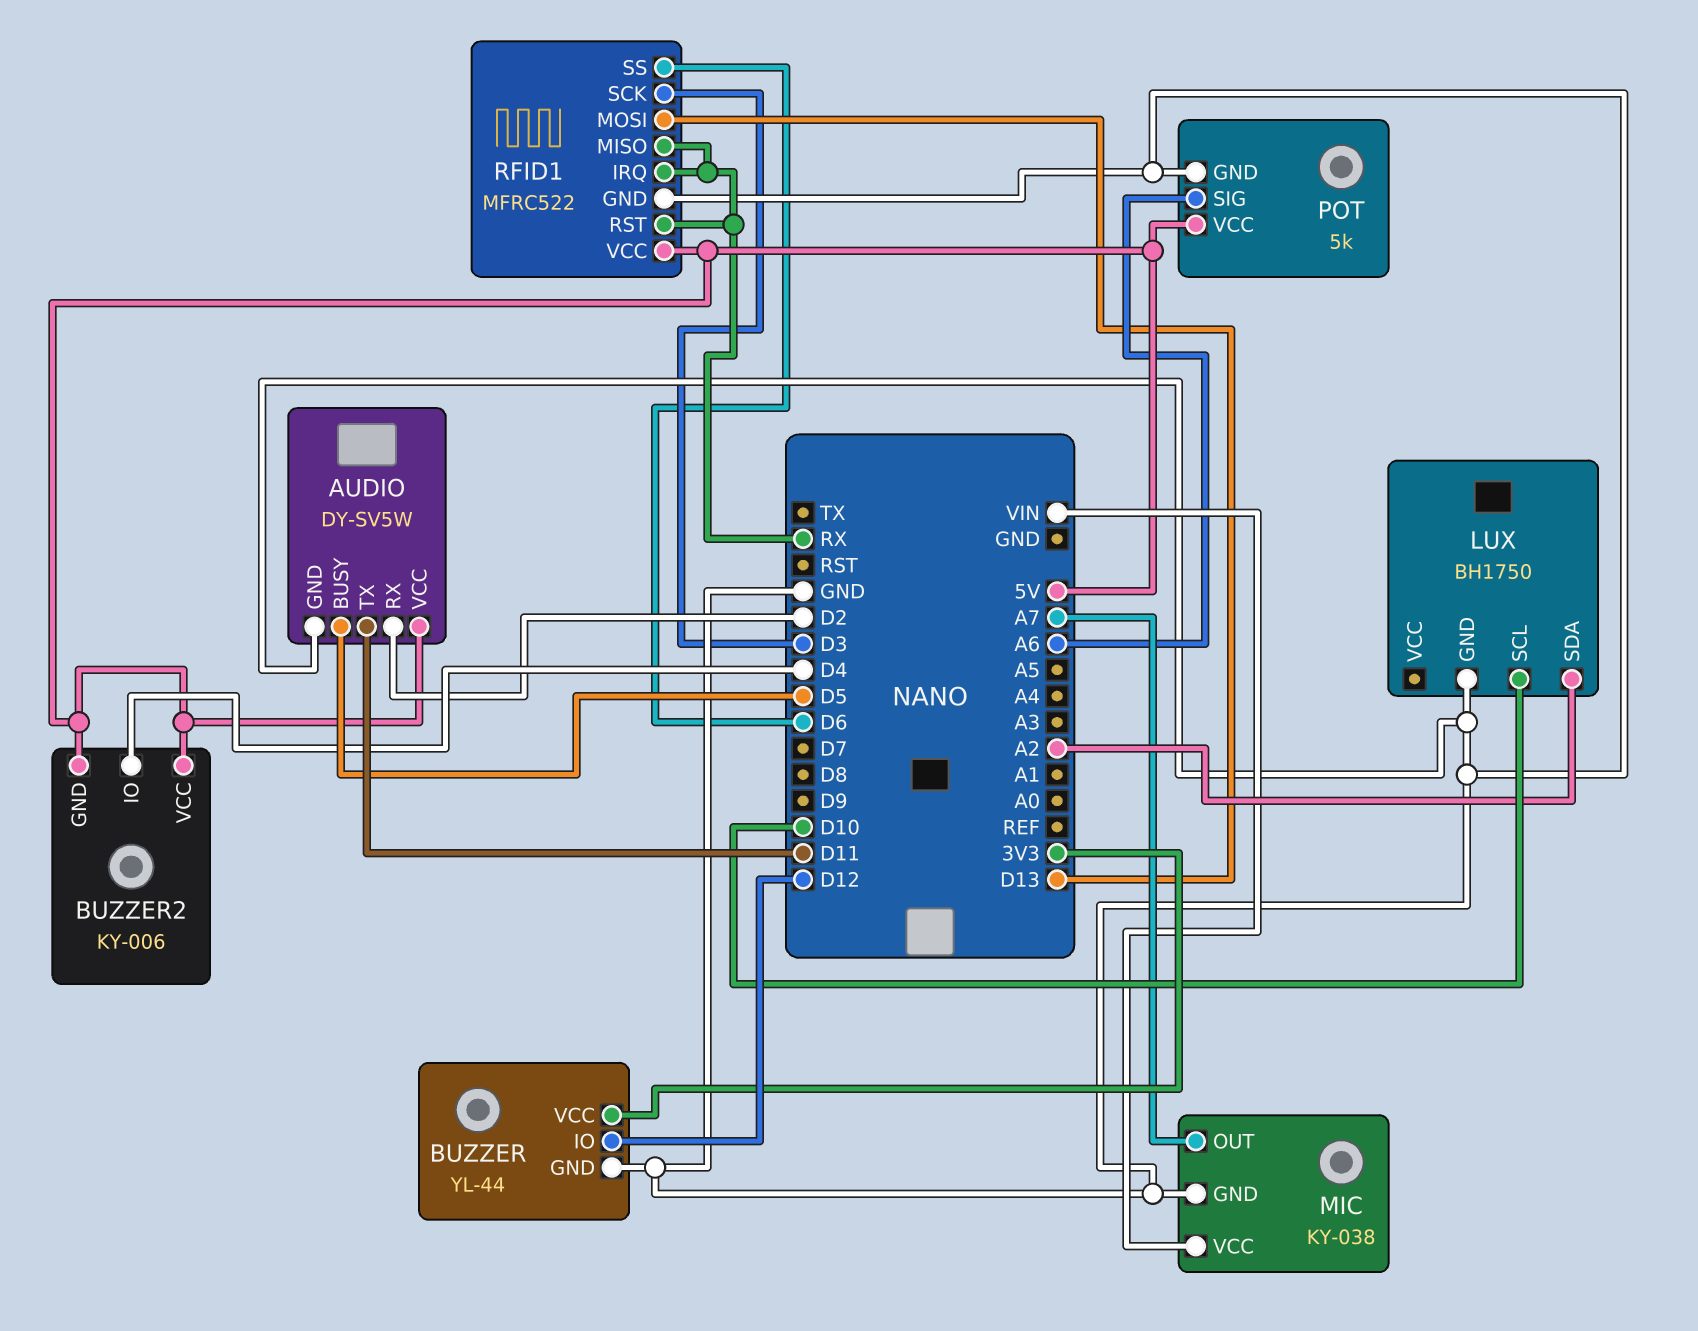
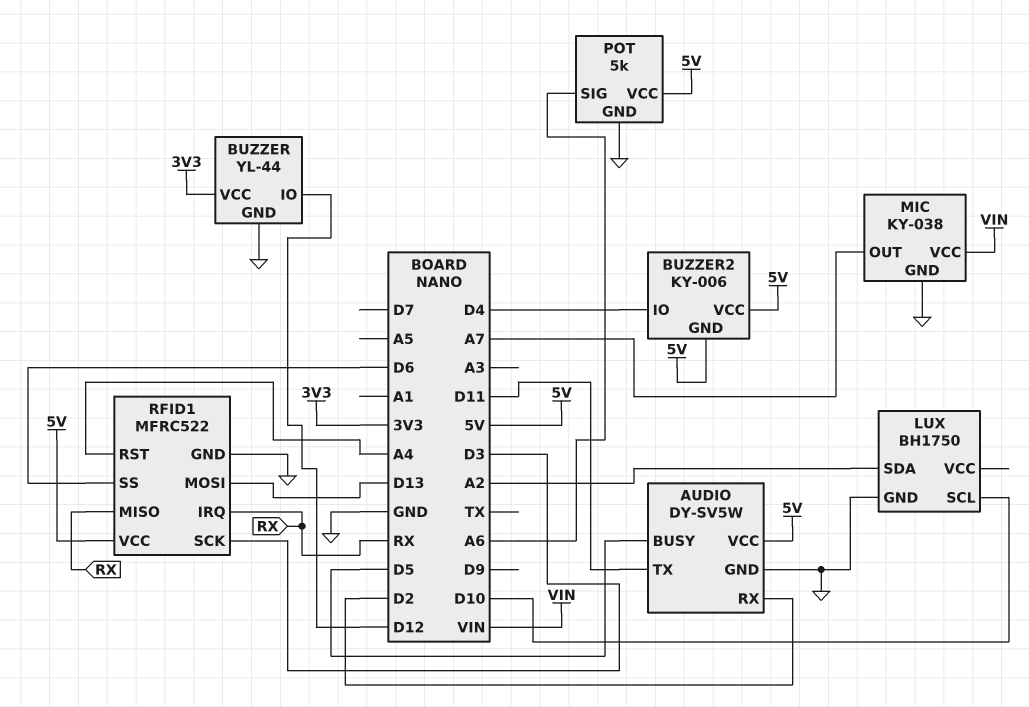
RFID1 pin RST: RX -> A4

